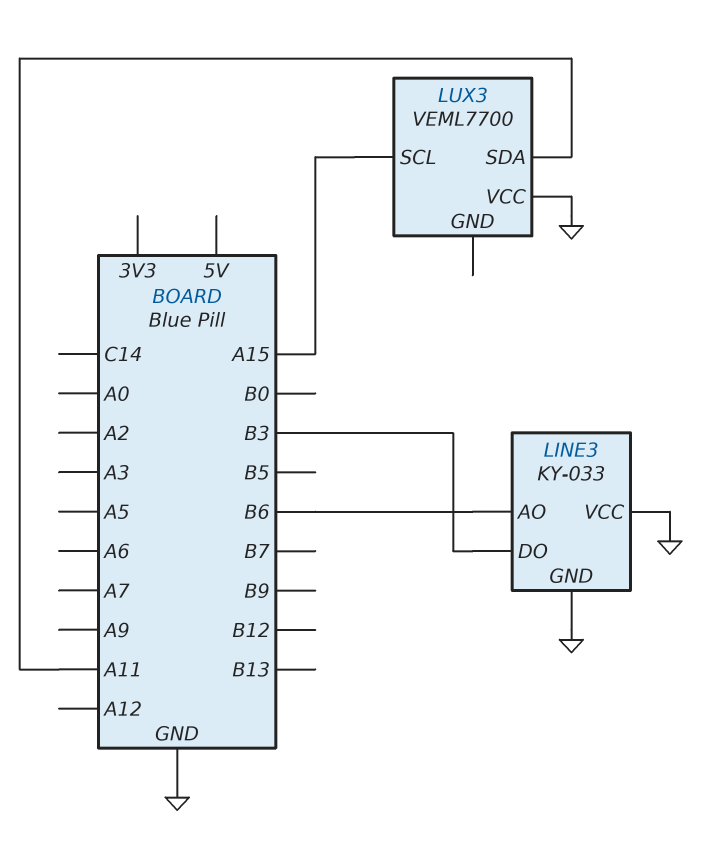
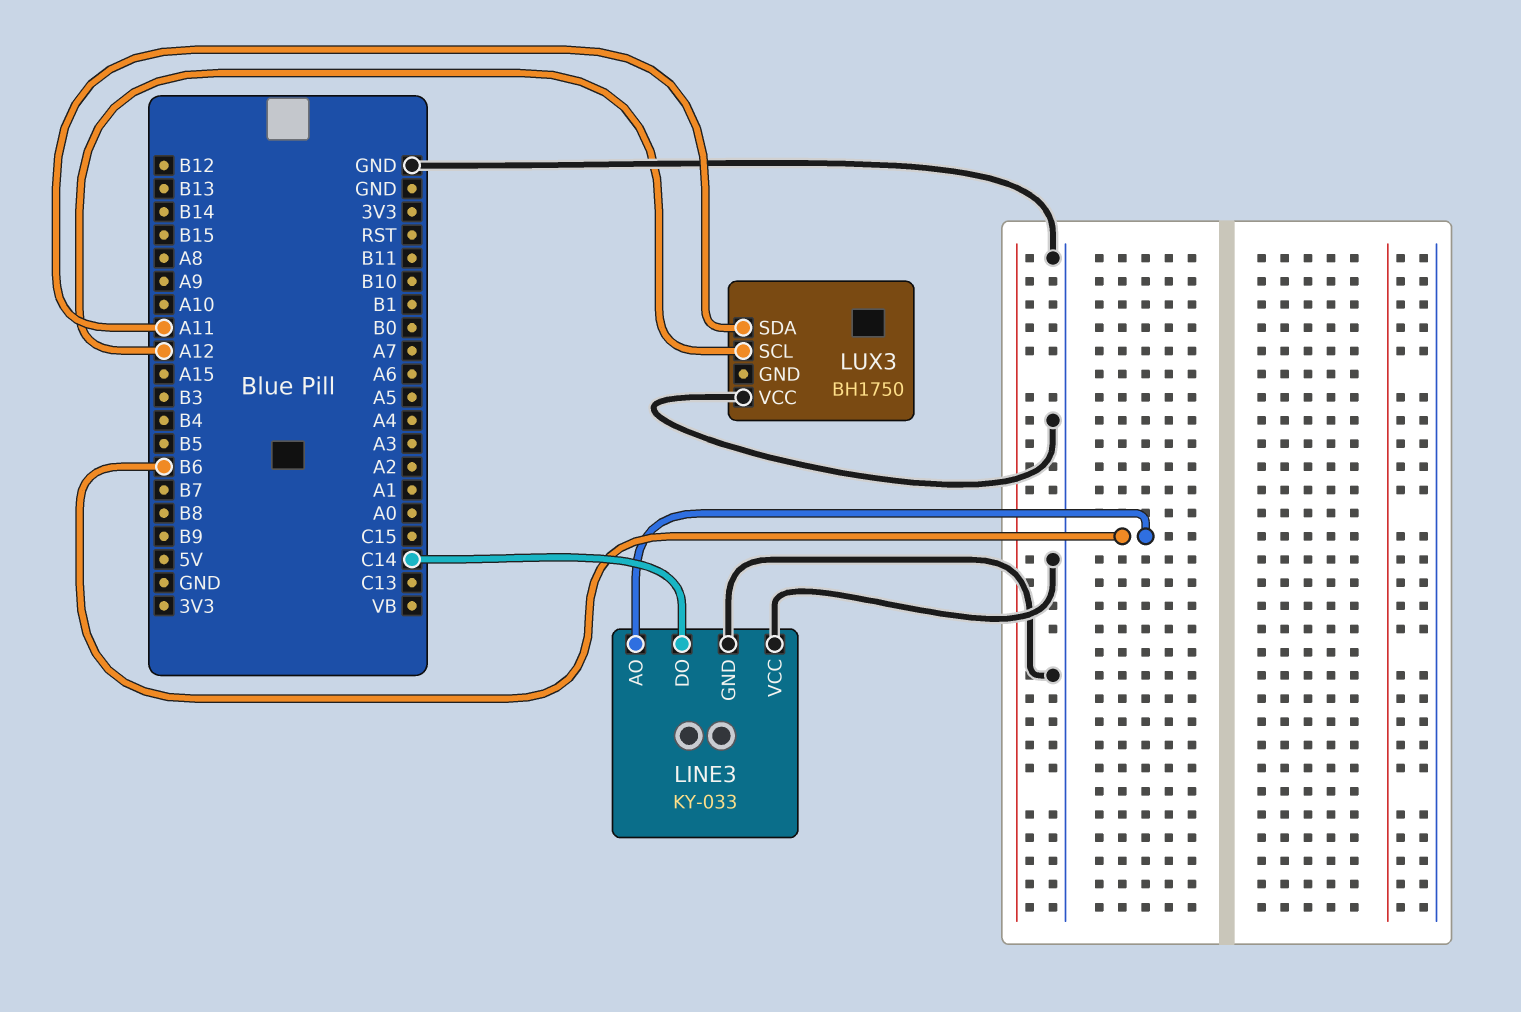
LINE3 pin DO: B3 -> C14
LUX3: VEML7700 -> BH1750
LUX3 pin SCL: A15 -> A12

